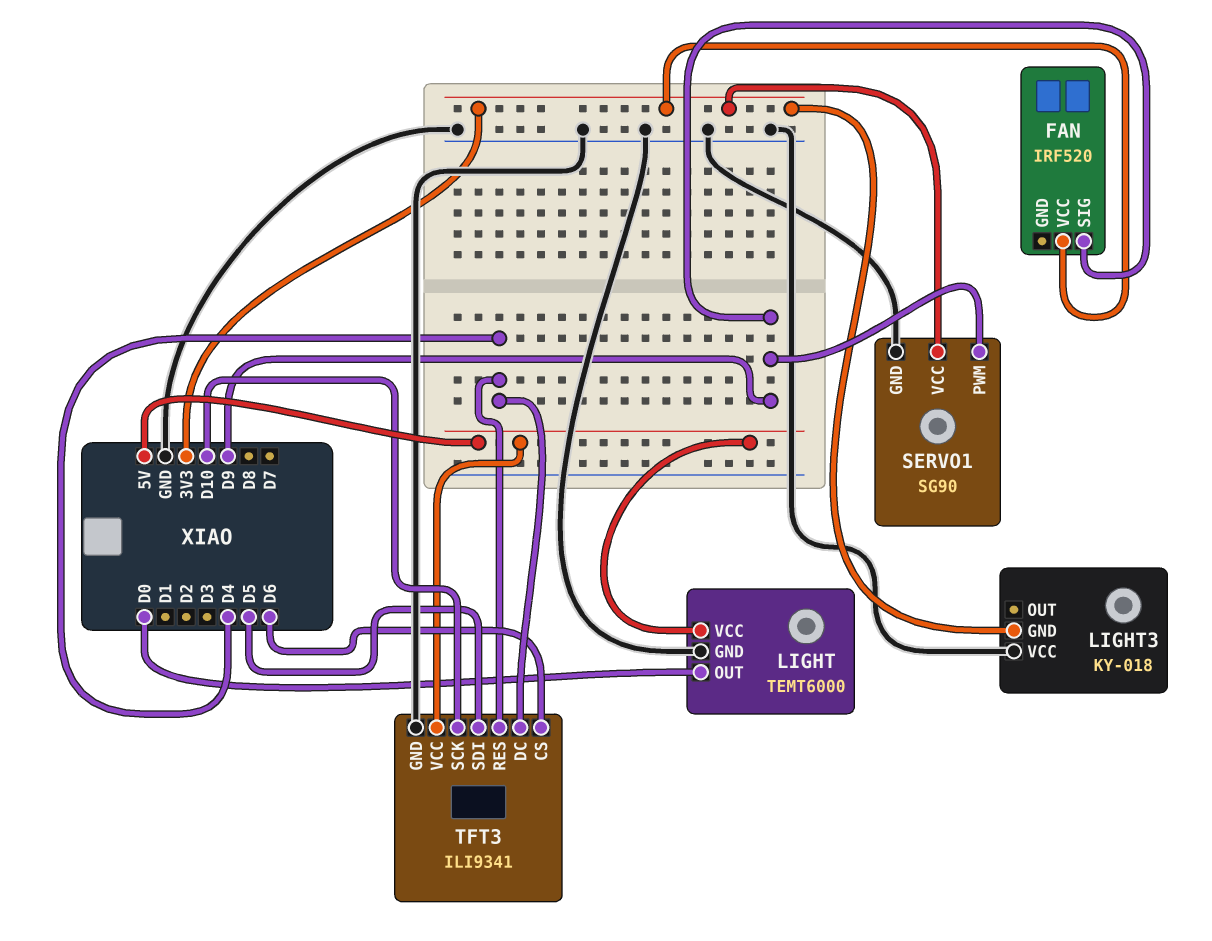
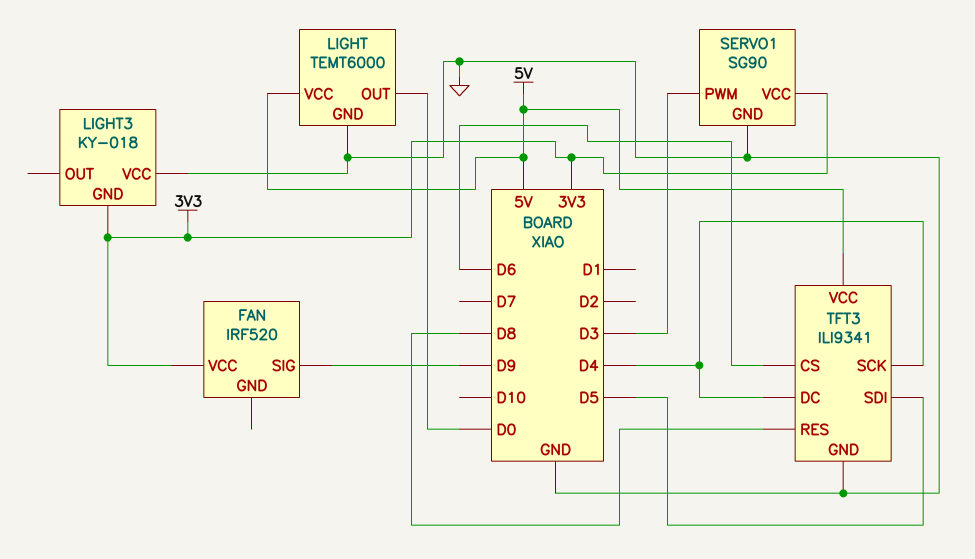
SERVO1 pin PWM: D9 -> D3
TFT3 pin RES: D4 -> D8
TFT3 pin SCK: D10 -> D4

